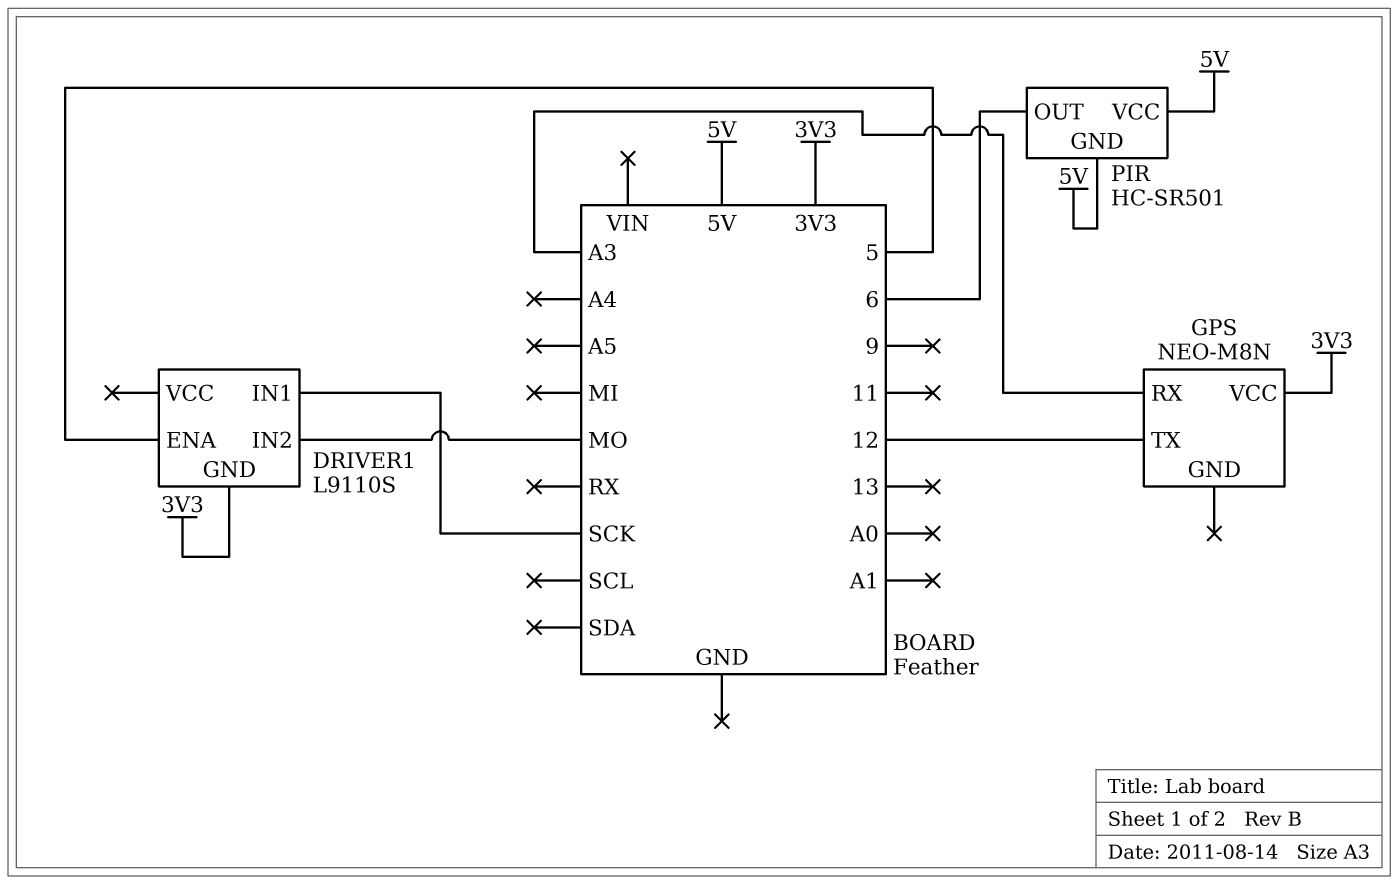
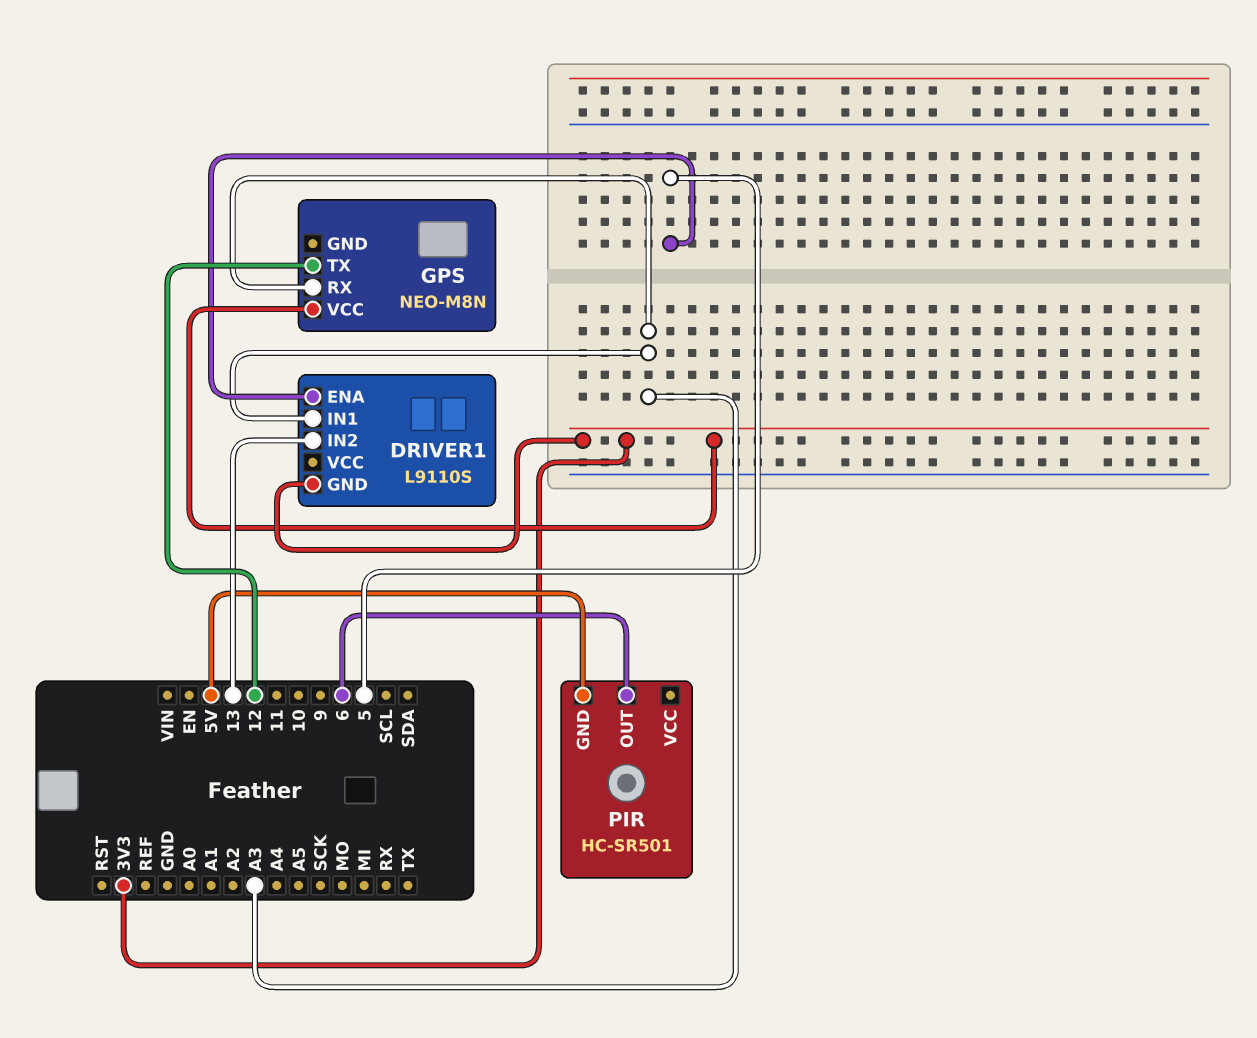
DRIVER1 pin IN1: SCK -> A3
DRIVER1 pin IN2: MO -> 13
PIR pin VCC: 5V -> none

